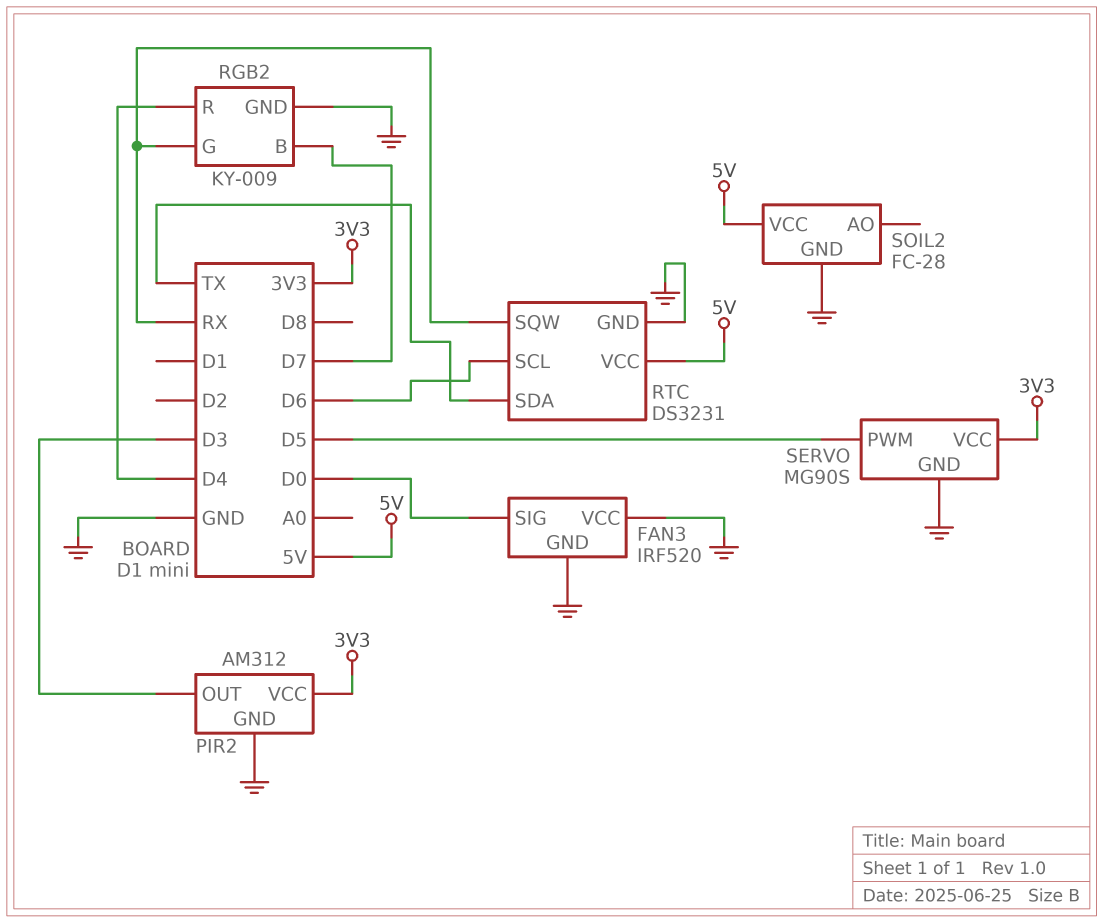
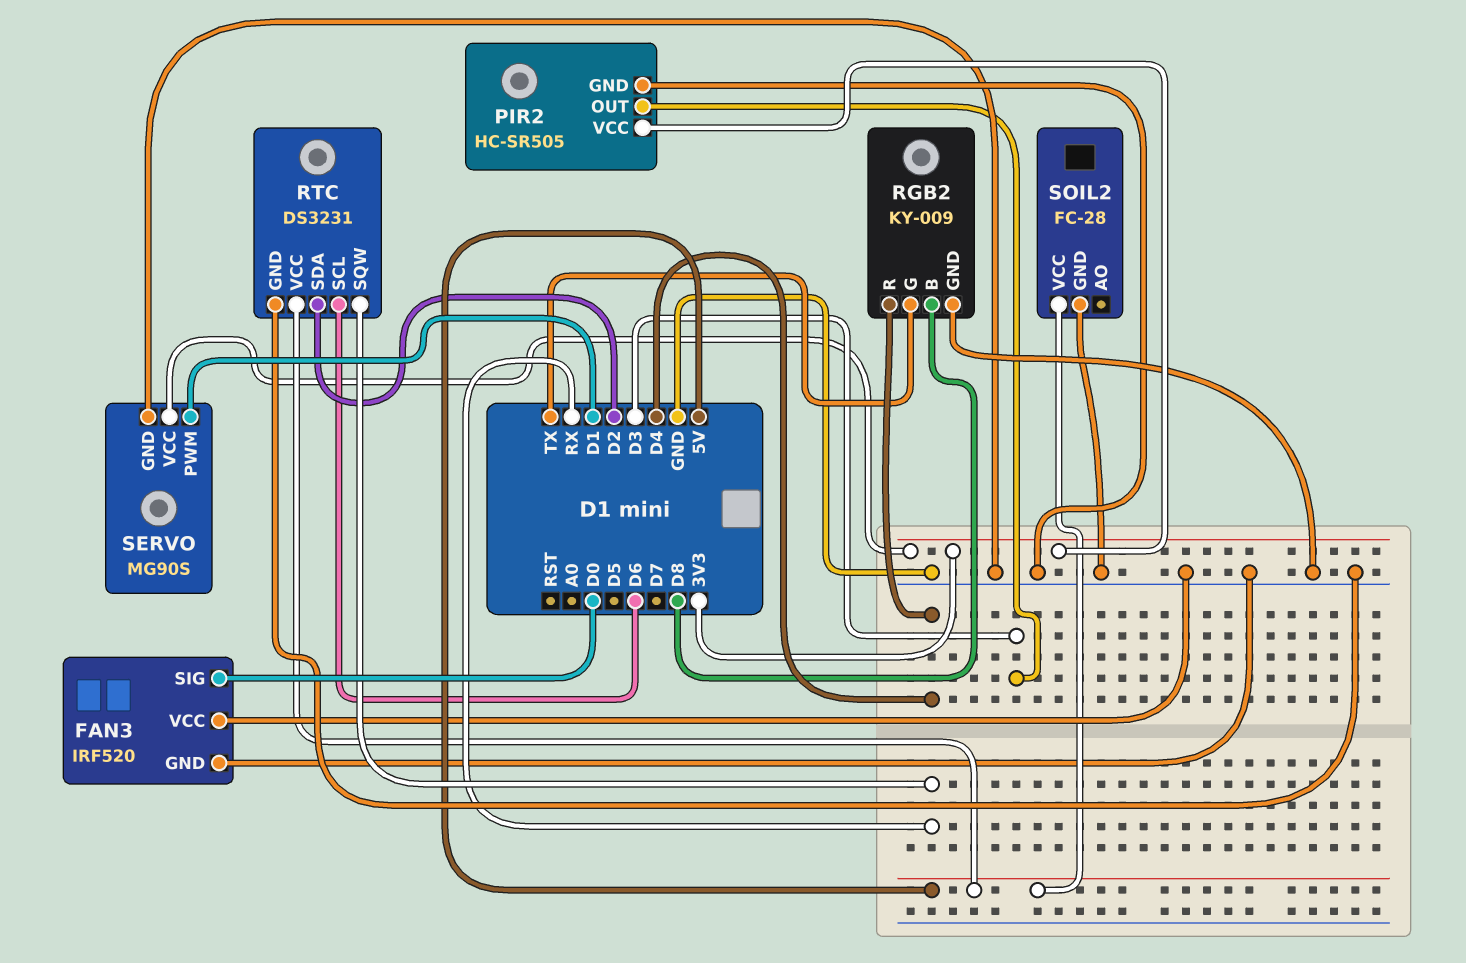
PIR2: AM312 -> HC-SR505
RGB2 pin B: D7 -> D8
RGB2 pin G: RX -> TX
RTC pin SDA: TX -> D2
SERVO pin PWM: D5 -> D1

